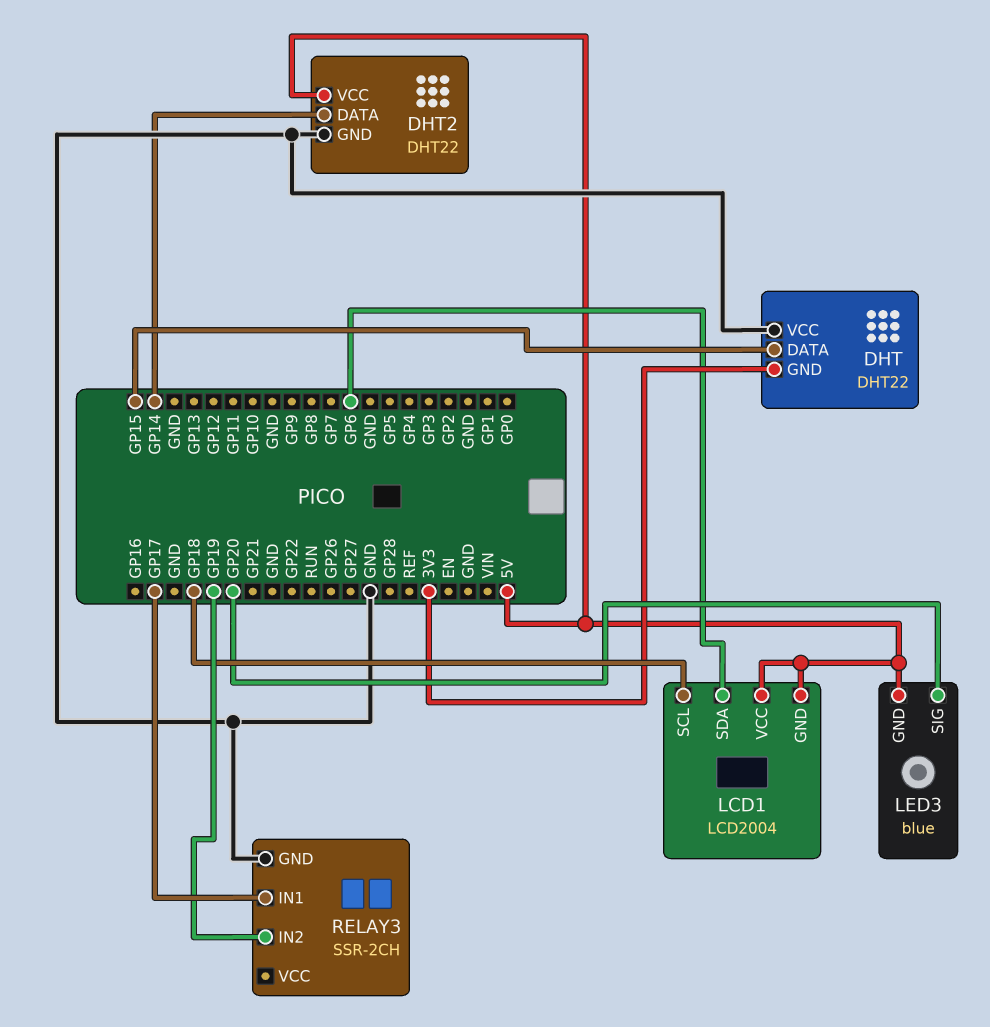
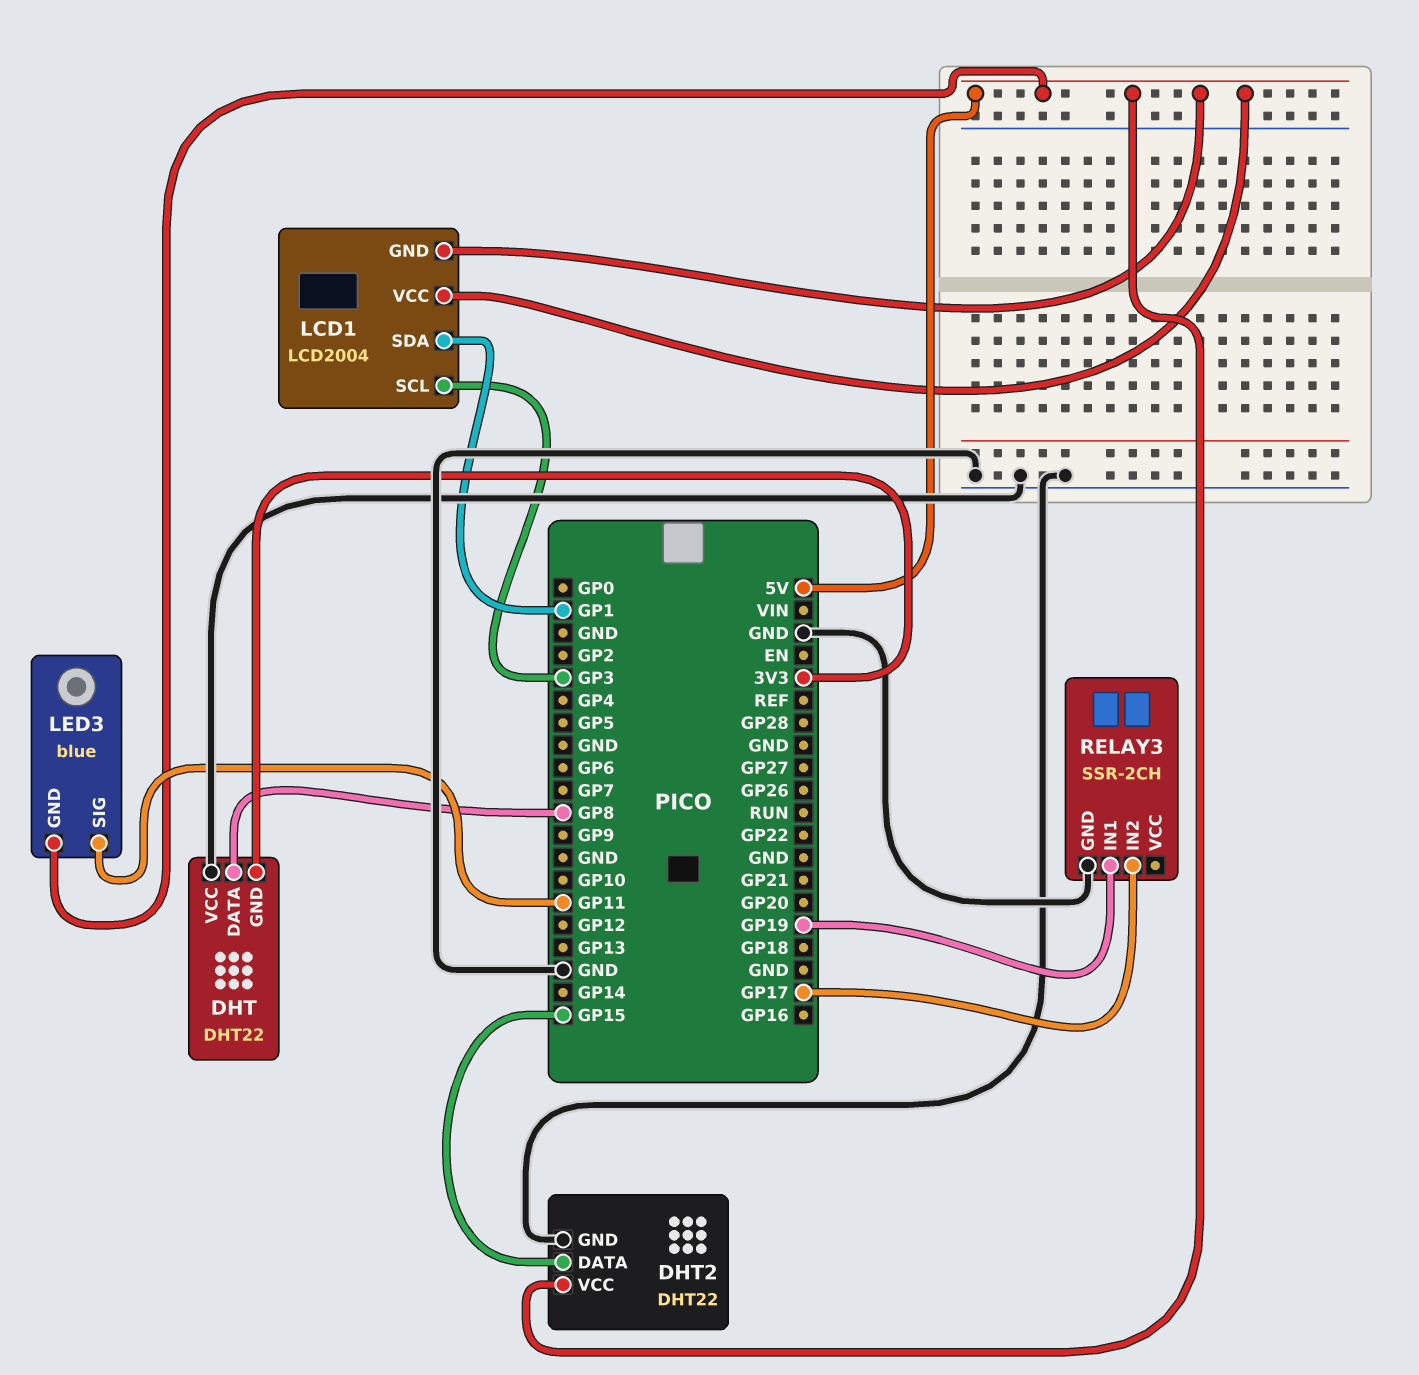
DHT pin DATA: GP15 -> GP8
DHT2 pin DATA: GP14 -> GP15
LCD1 pin SCL: GP18 -> GP3
LCD1 pin SDA: GP6 -> GP1
LED3 pin SIG: GP20 -> GP11
RELAY3 pin IN1: GP17 -> GP19
RELAY3 pin IN2: GP19 -> GP17

